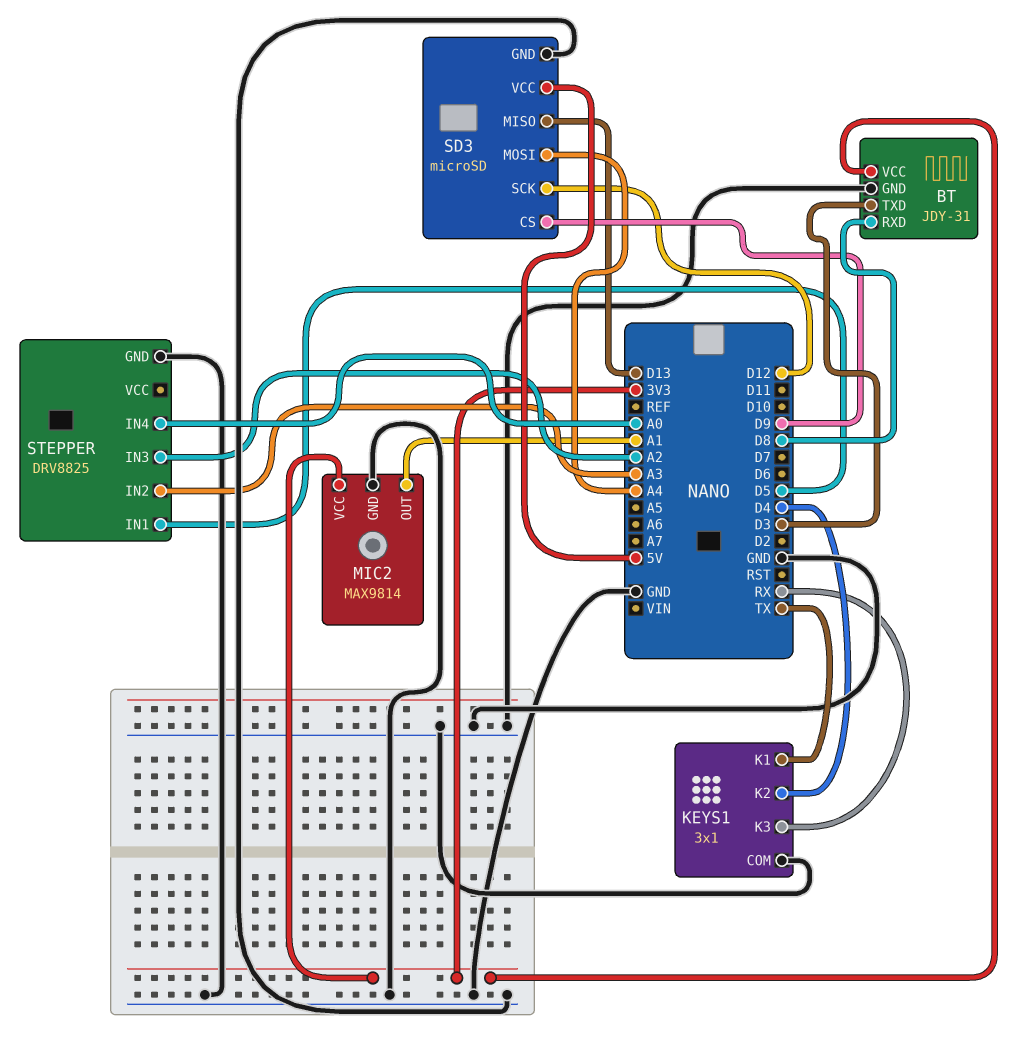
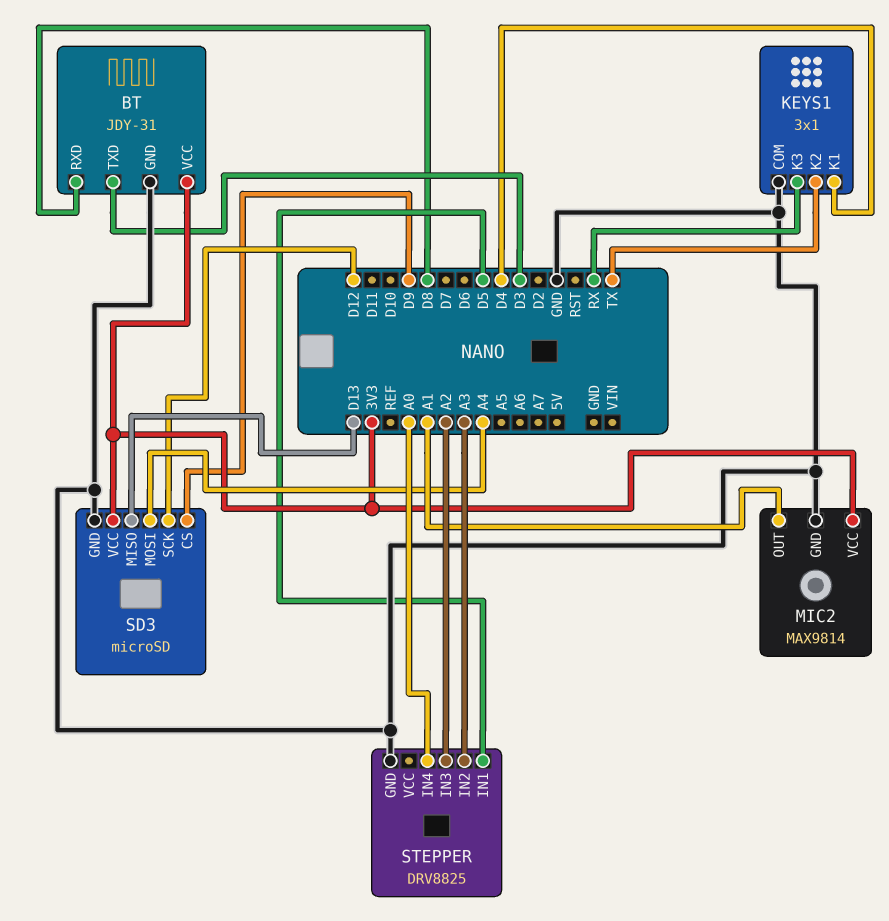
KEYS1 pin K1: TX -> D4
KEYS1 pin K2: D4 -> TX
SD3 pin VCC: 5V -> 3V3

